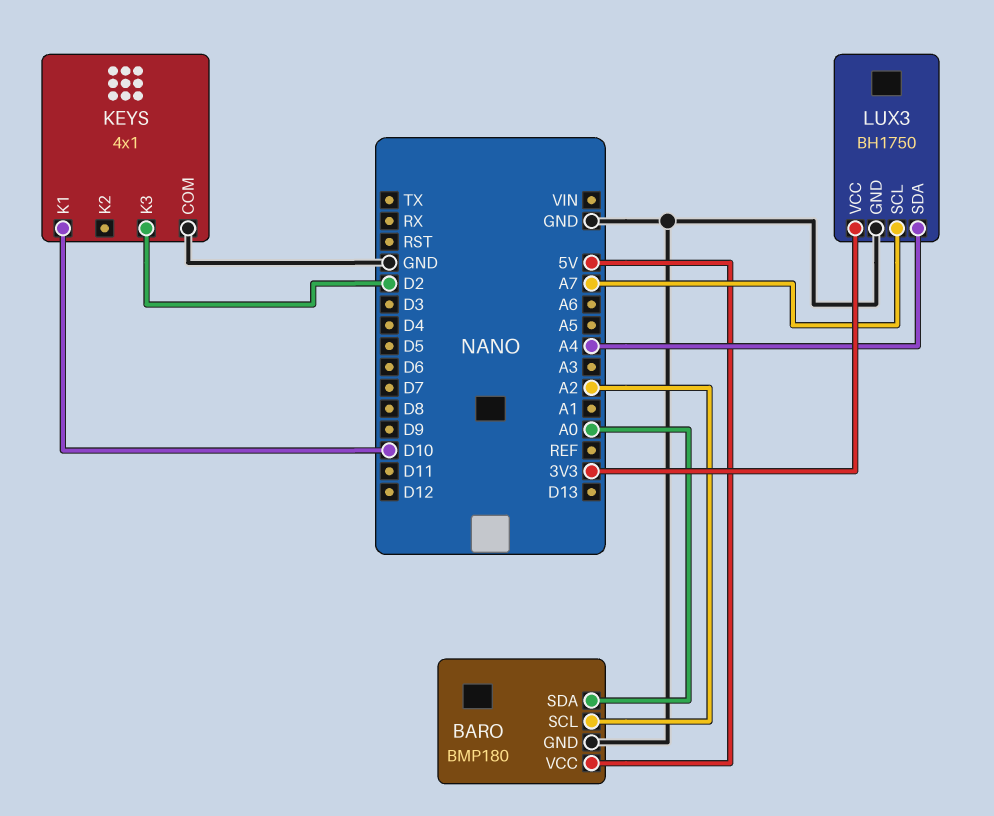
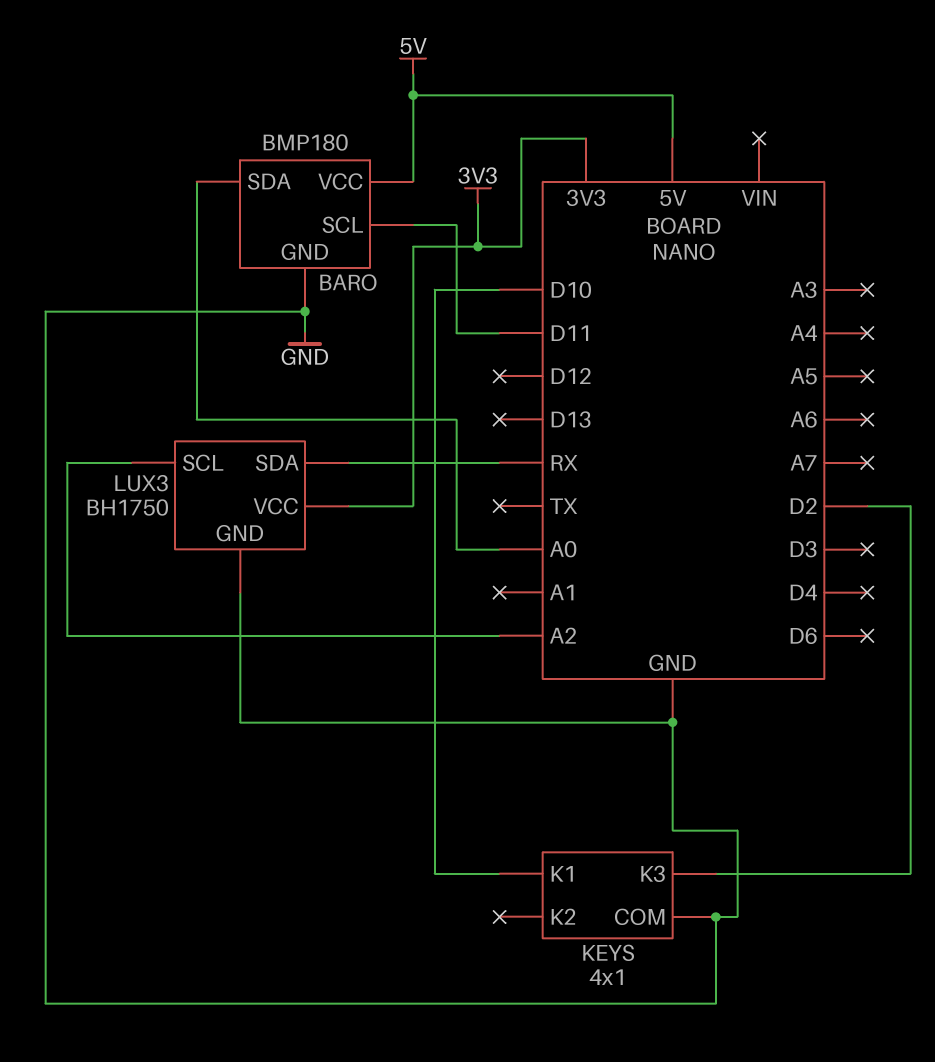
BARO pin SCL: A2 -> D11
LUX3 pin SCL: A7 -> A2
LUX3 pin SDA: A4 -> RX

